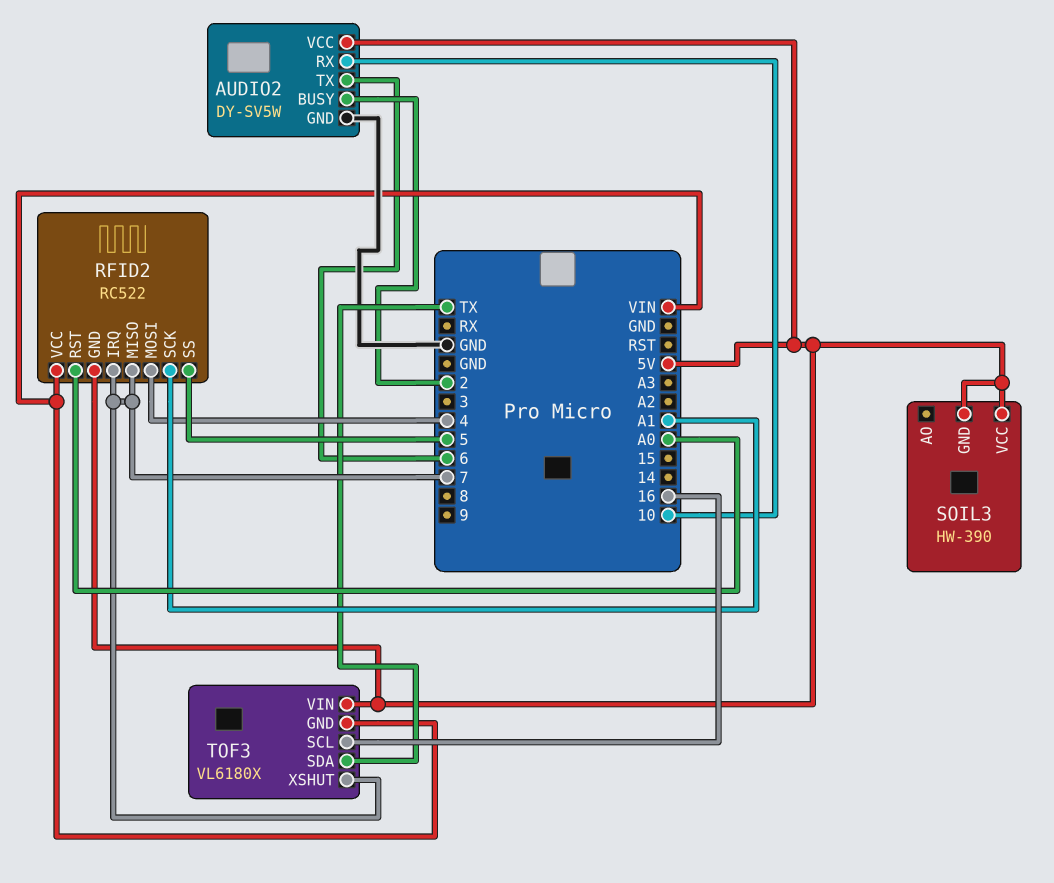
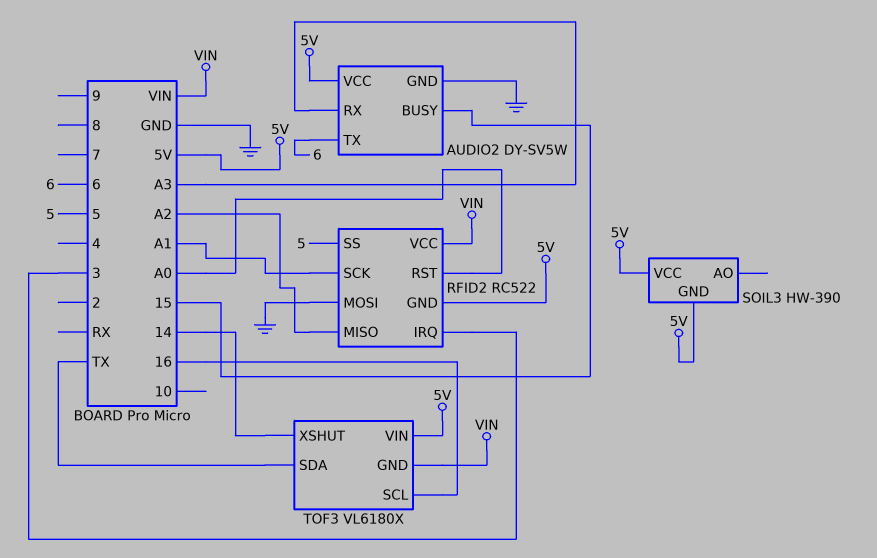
AUDIO2 pin BUSY: 2 -> 15
AUDIO2 pin RX: 10 -> A3
RFID2 pin IRQ: 7 -> 3
RFID2 pin MISO: 7 -> A2
RFID2 pin MOSI: 4 -> GND
TOF3 pin XSHUT: 7 -> 14

